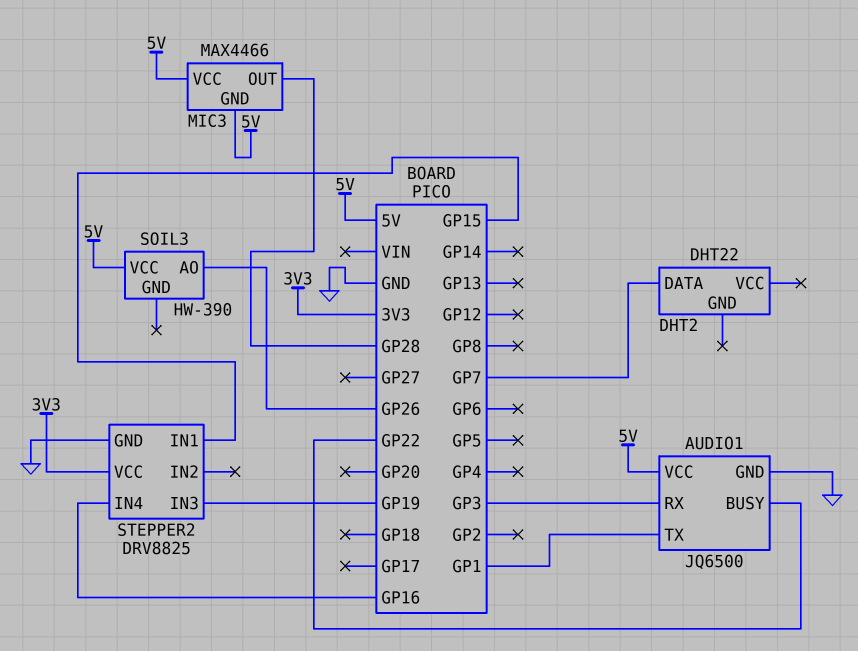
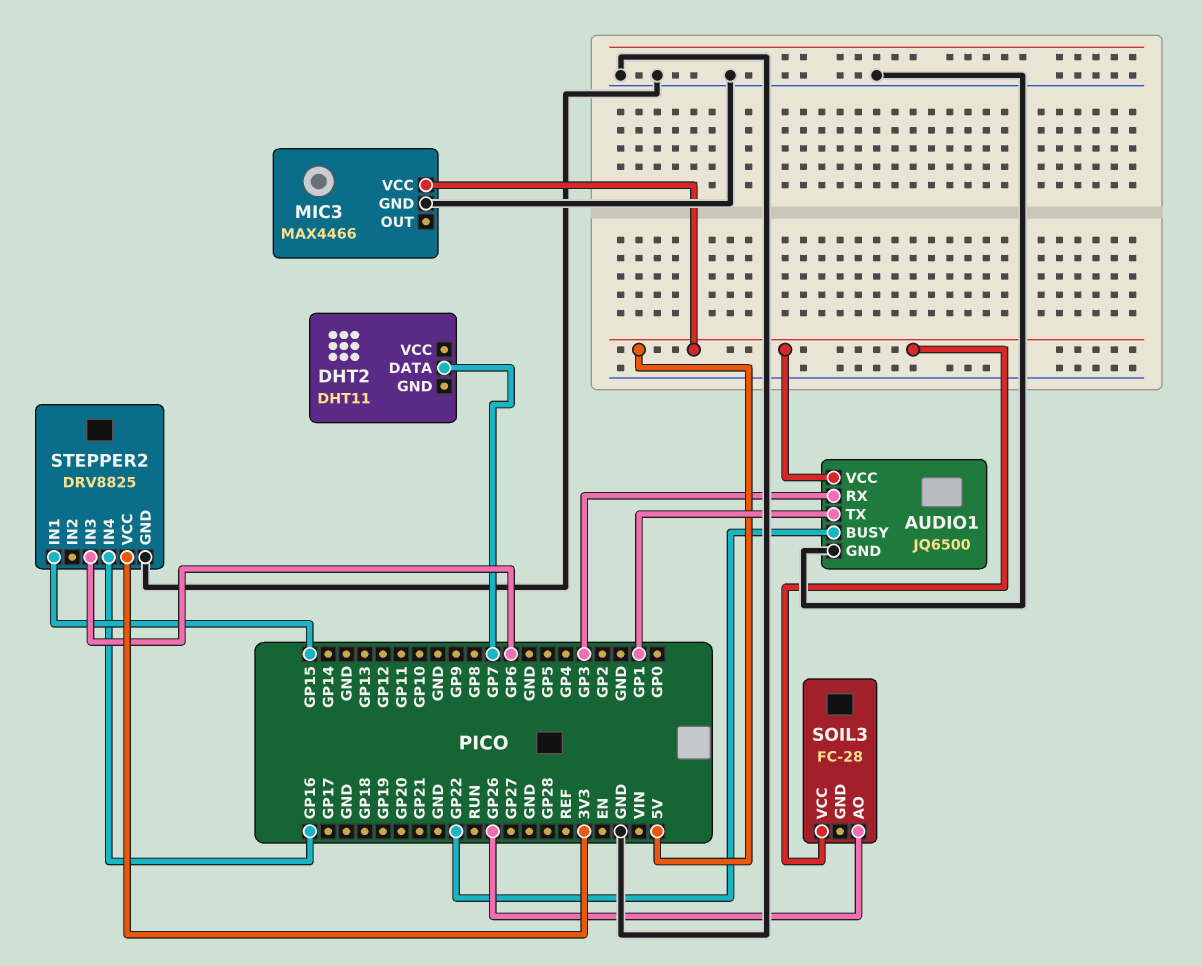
DHT2: DHT22 -> DHT11
MIC3 pin GND: 5V -> GND
MIC3 pin OUT: GP28 -> none
SOIL3: HW-390 -> FC-28
STEPPER2 pin IN3: GP19 -> GP6

